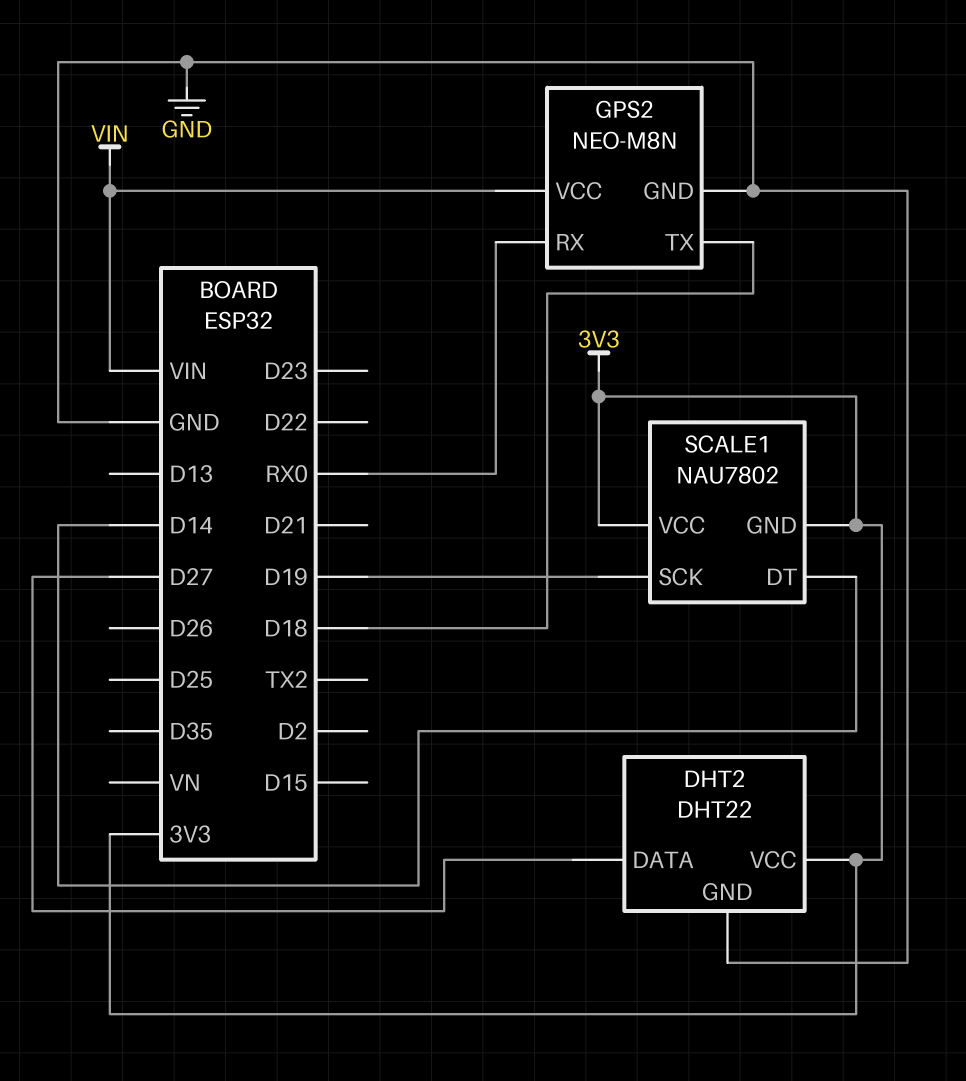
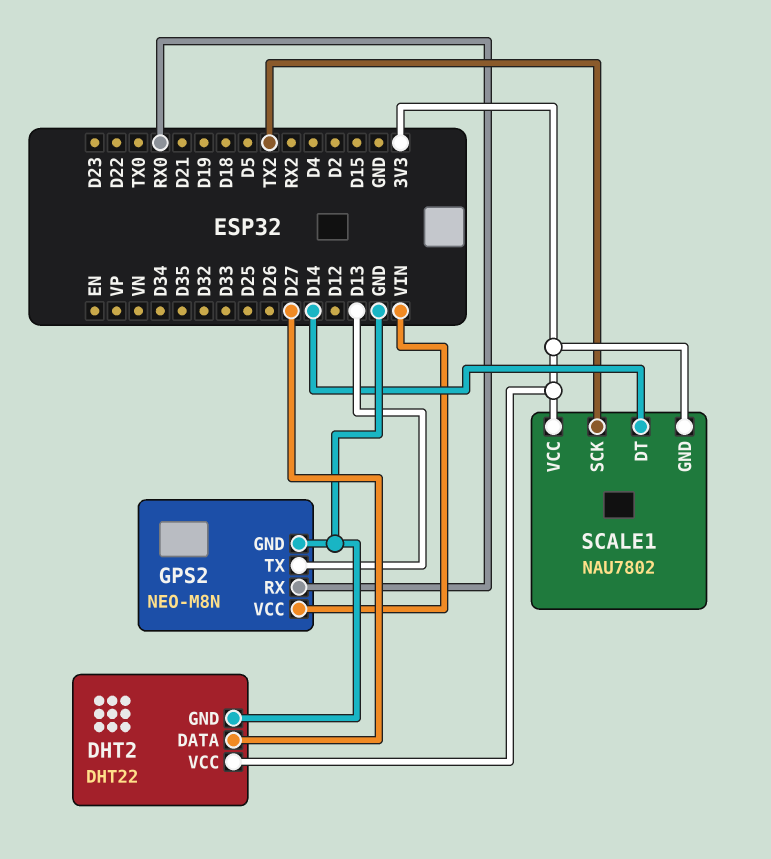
GPS2 pin TX: D18 -> D13
SCALE1 pin SCK: D19 -> TX2

